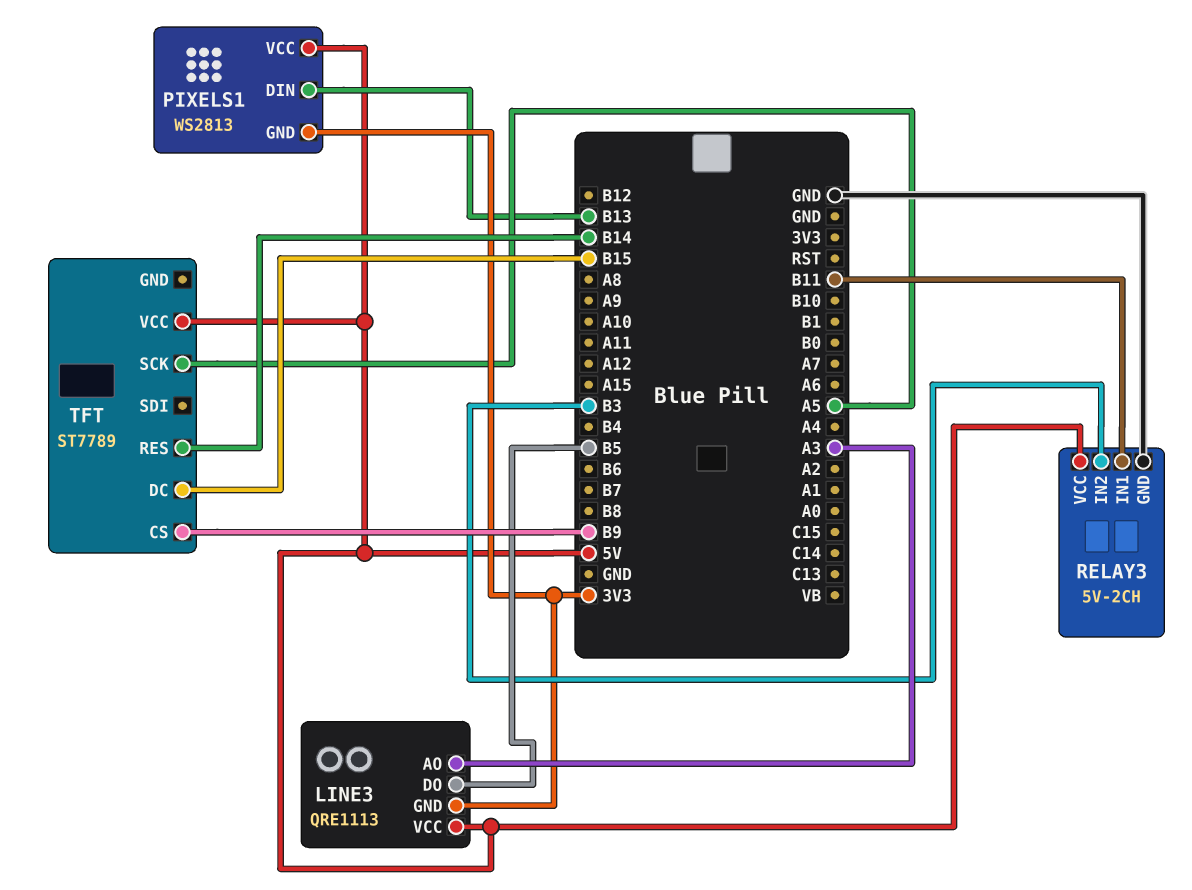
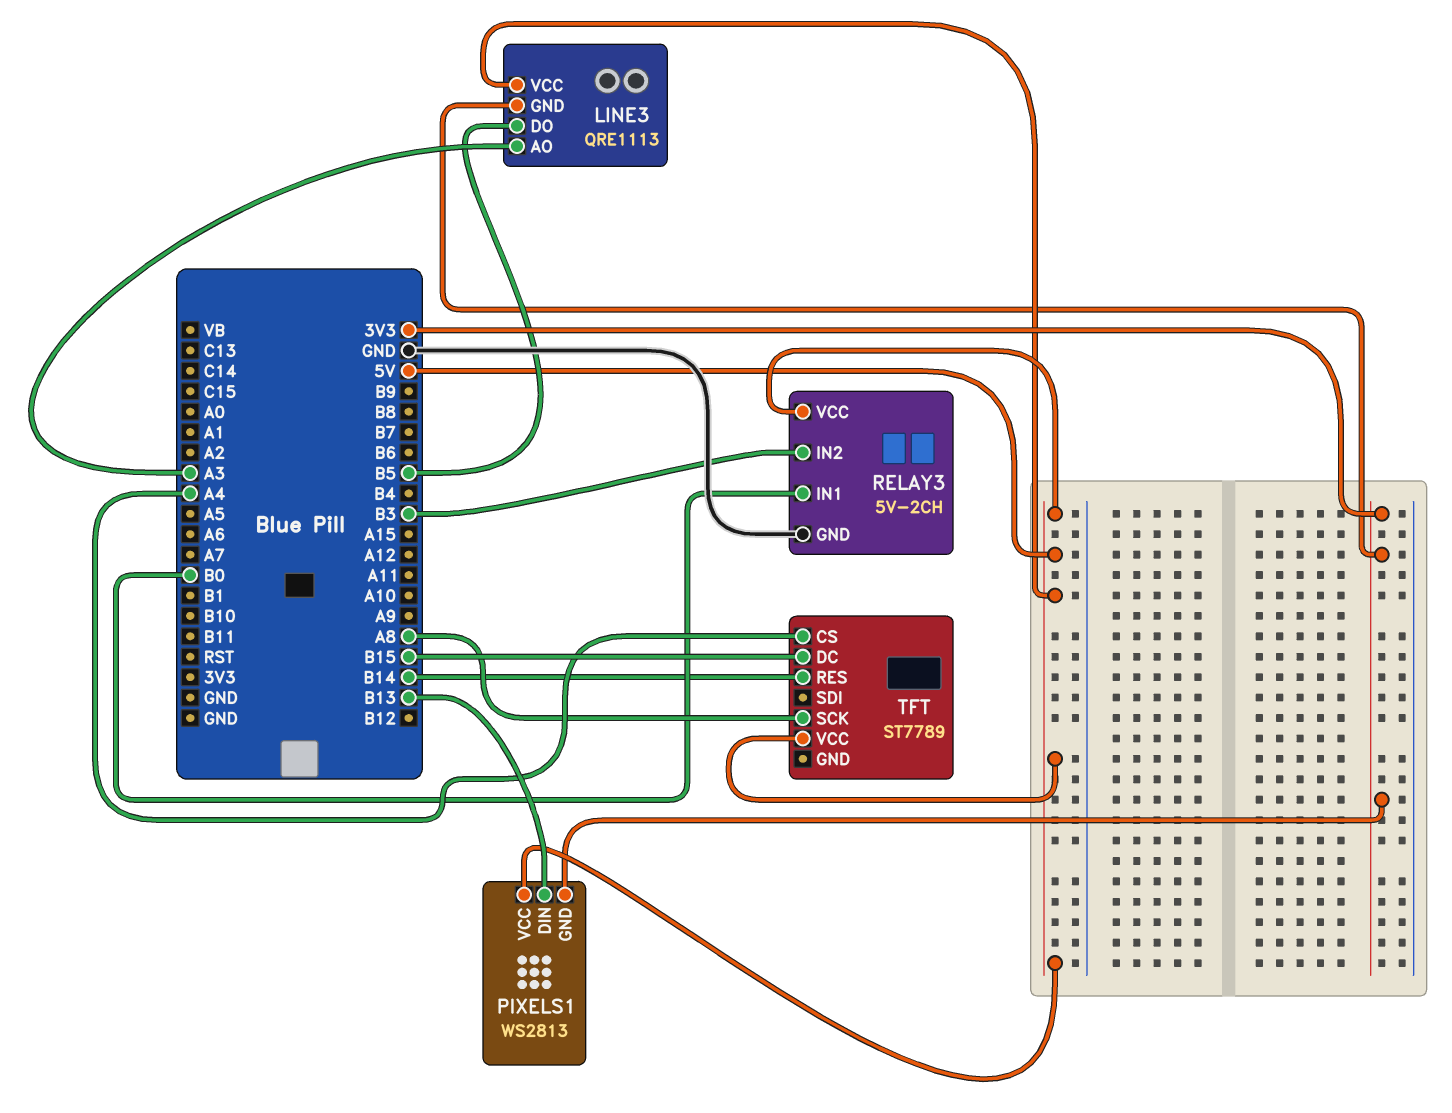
RELAY3 pin IN1: B11 -> B0
TFT pin CS: B9 -> A4
TFT pin SCK: A5 -> A8

